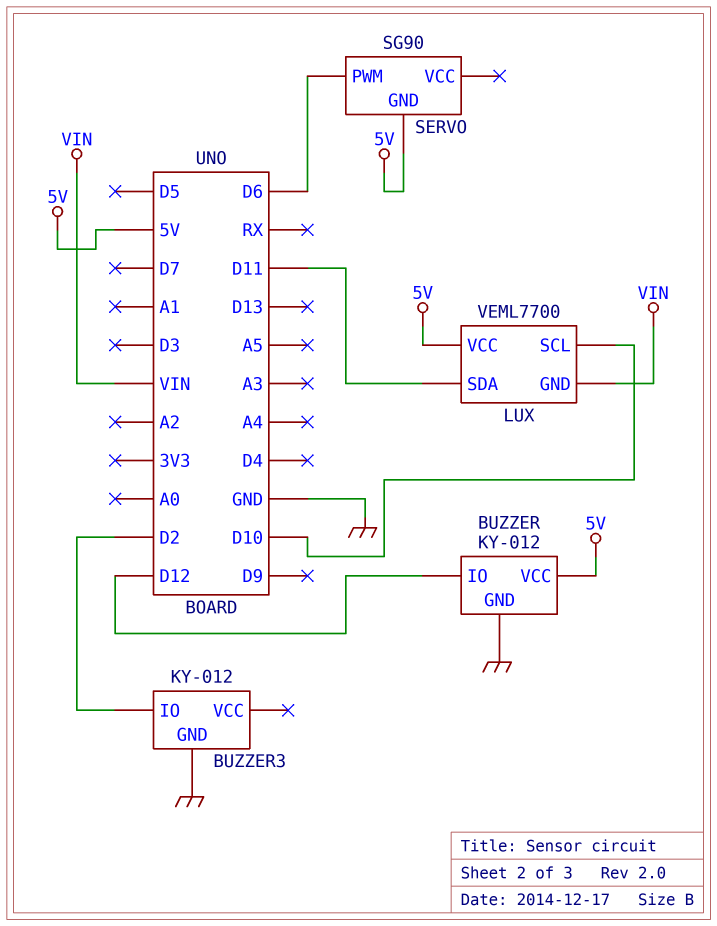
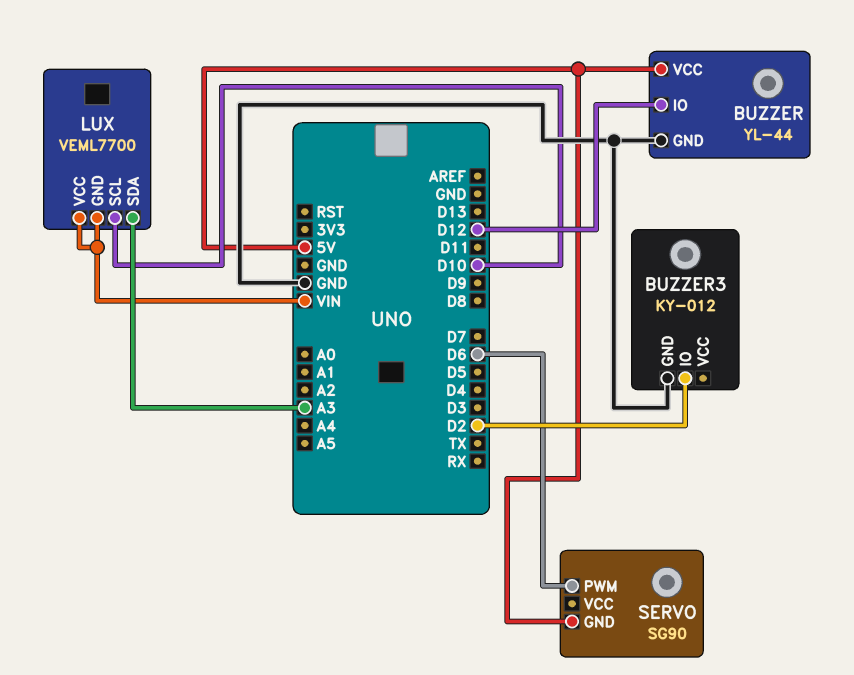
BUZZER: KY-012 -> YL-44
LUX pin SDA: D11 -> A3
LUX pin VCC: 5V -> VIN

